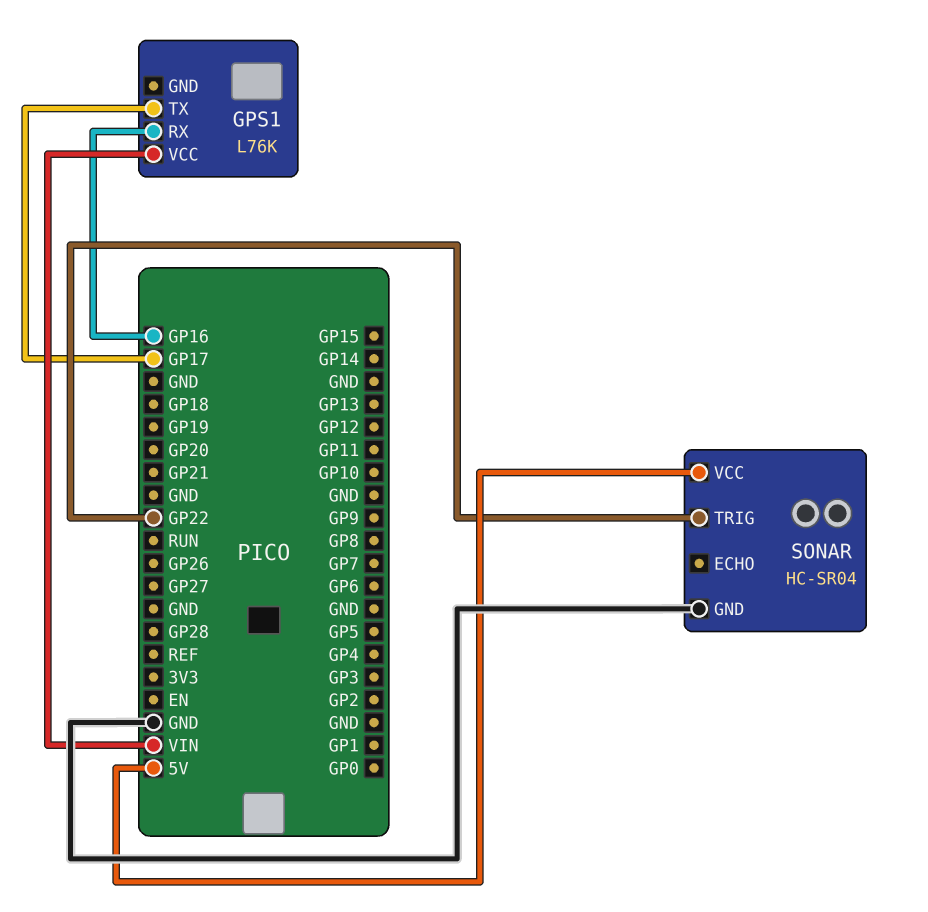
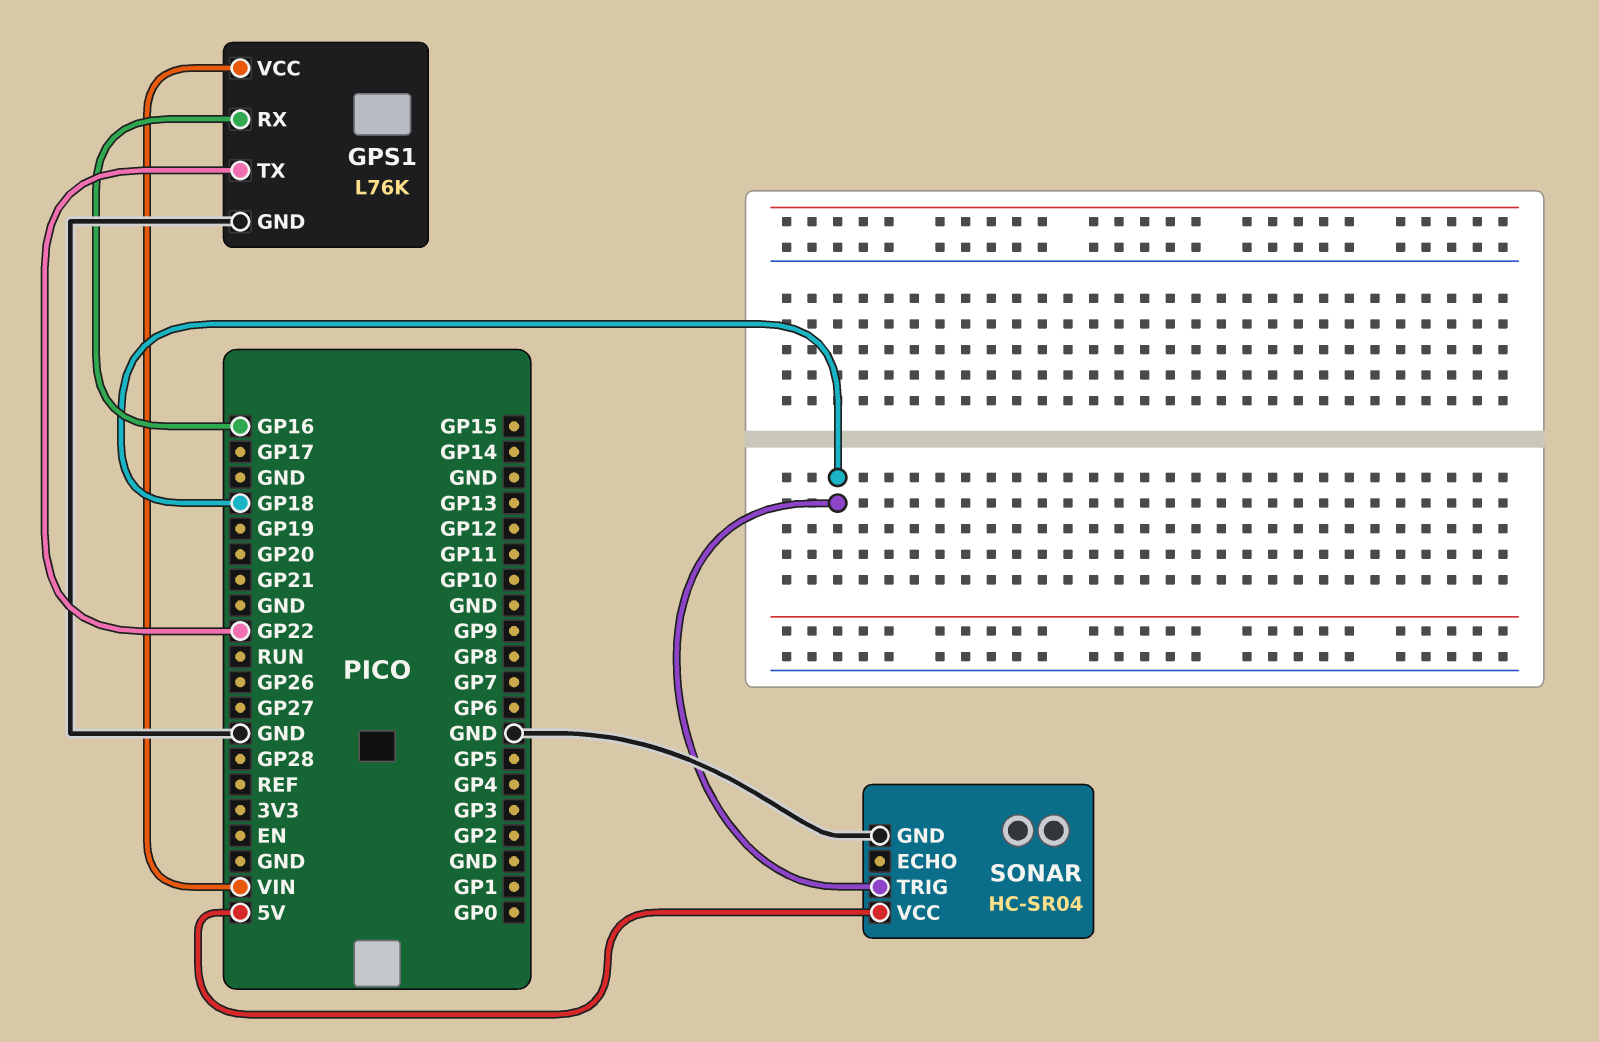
GPS1 pin GND: none -> GND
GPS1 pin TX: GP17 -> GP22
SONAR pin TRIG: GP22 -> GP18

